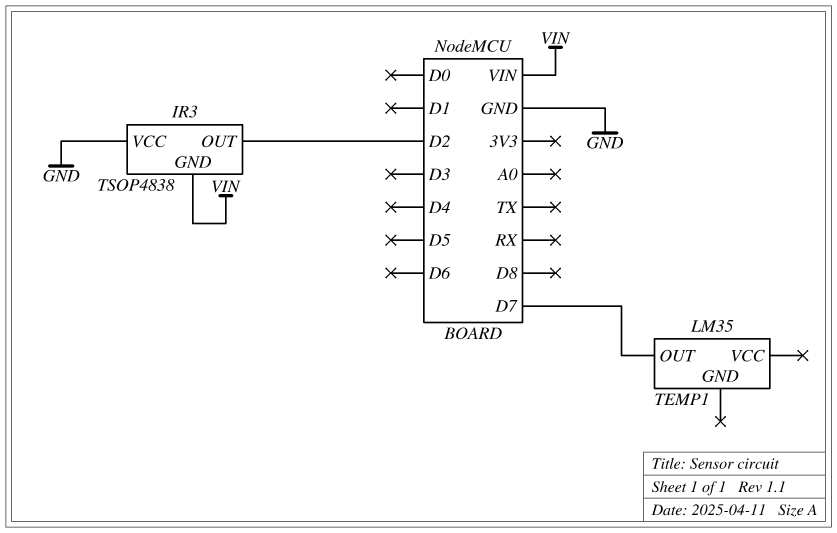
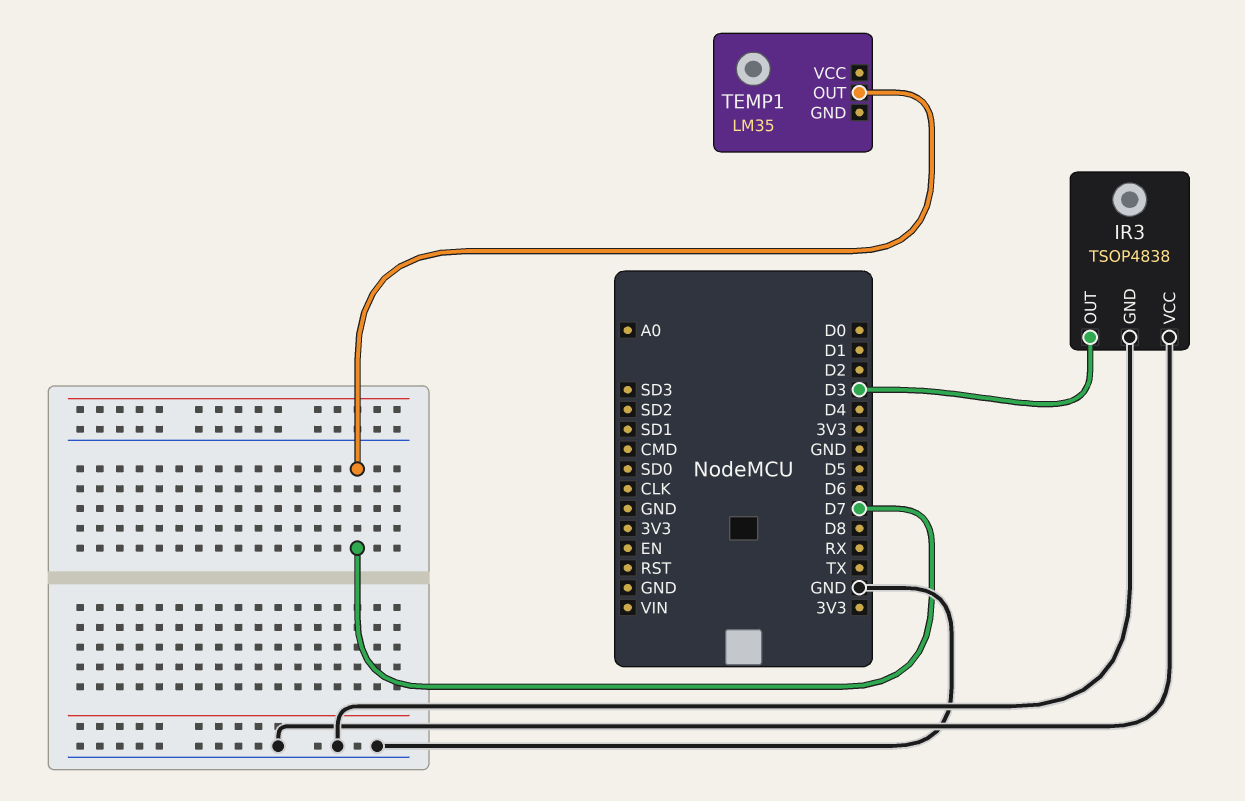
IR3 pin GND: VIN -> GND
IR3 pin OUT: D2 -> D3

